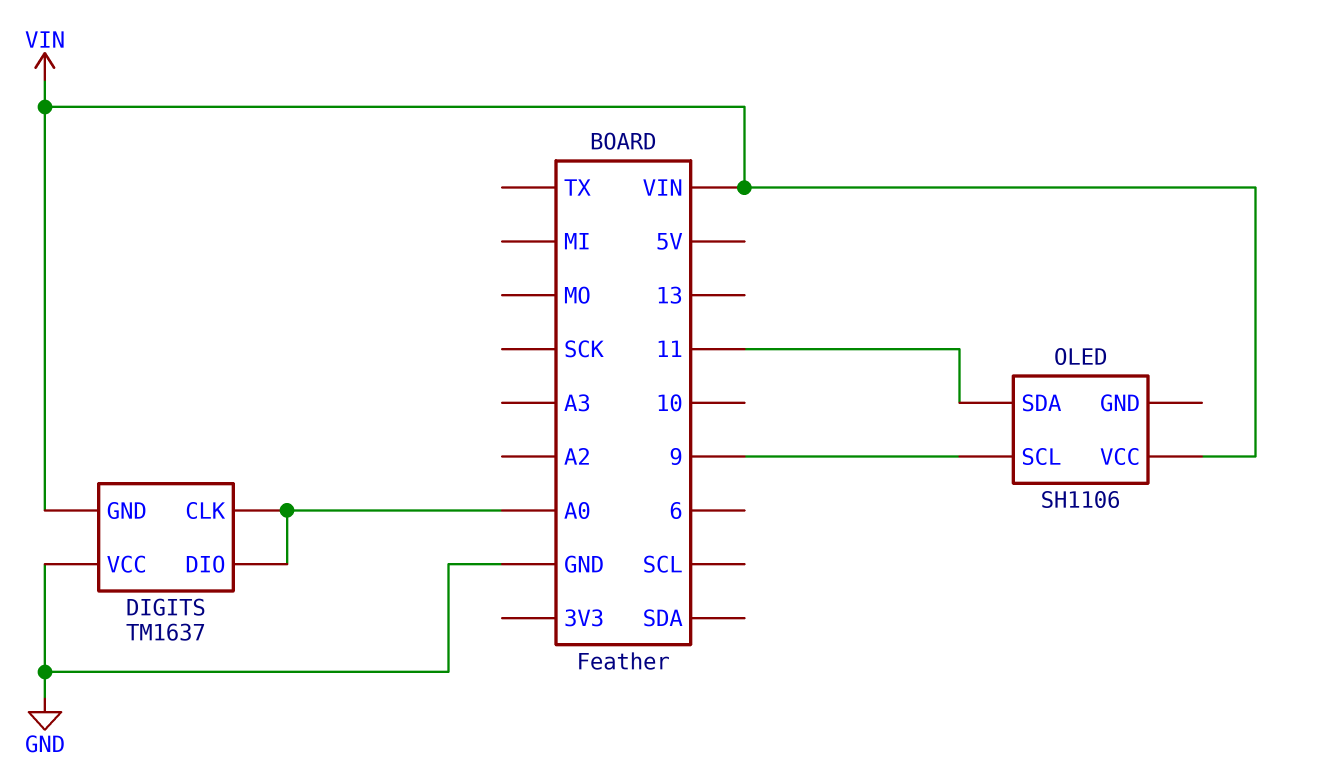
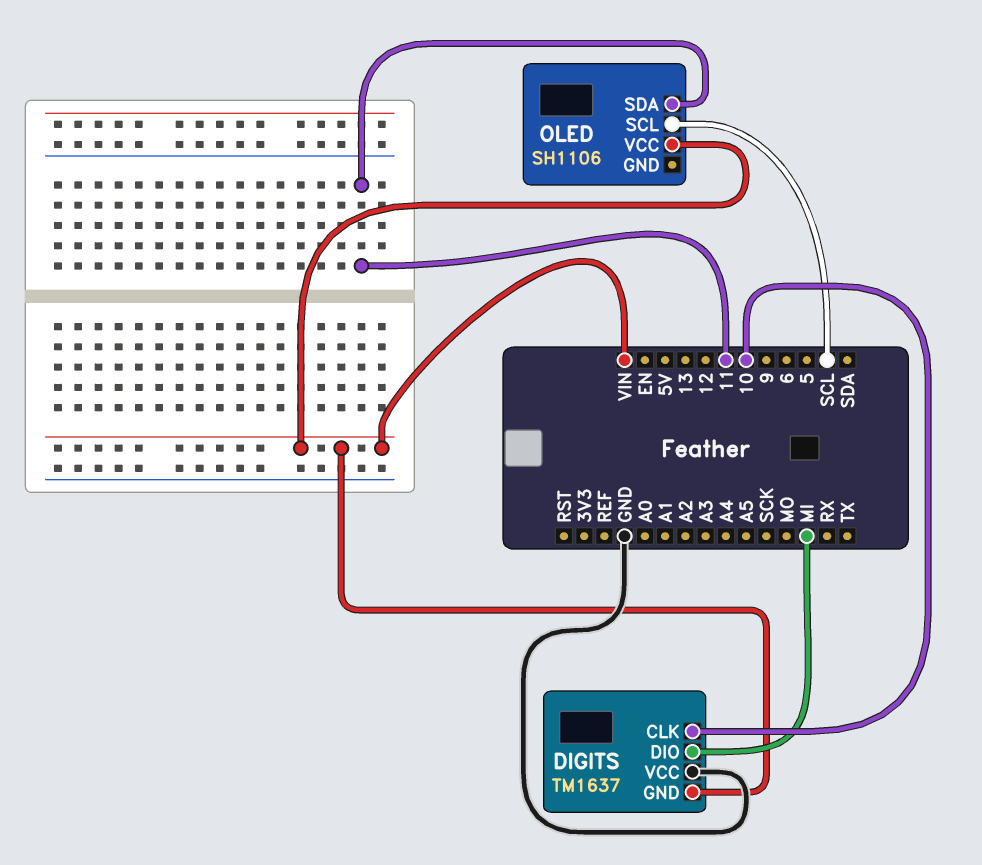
DIGITS pin CLK: A0 -> 10
DIGITS pin DIO: A0 -> MI
OLED pin SCL: 9 -> SCL

